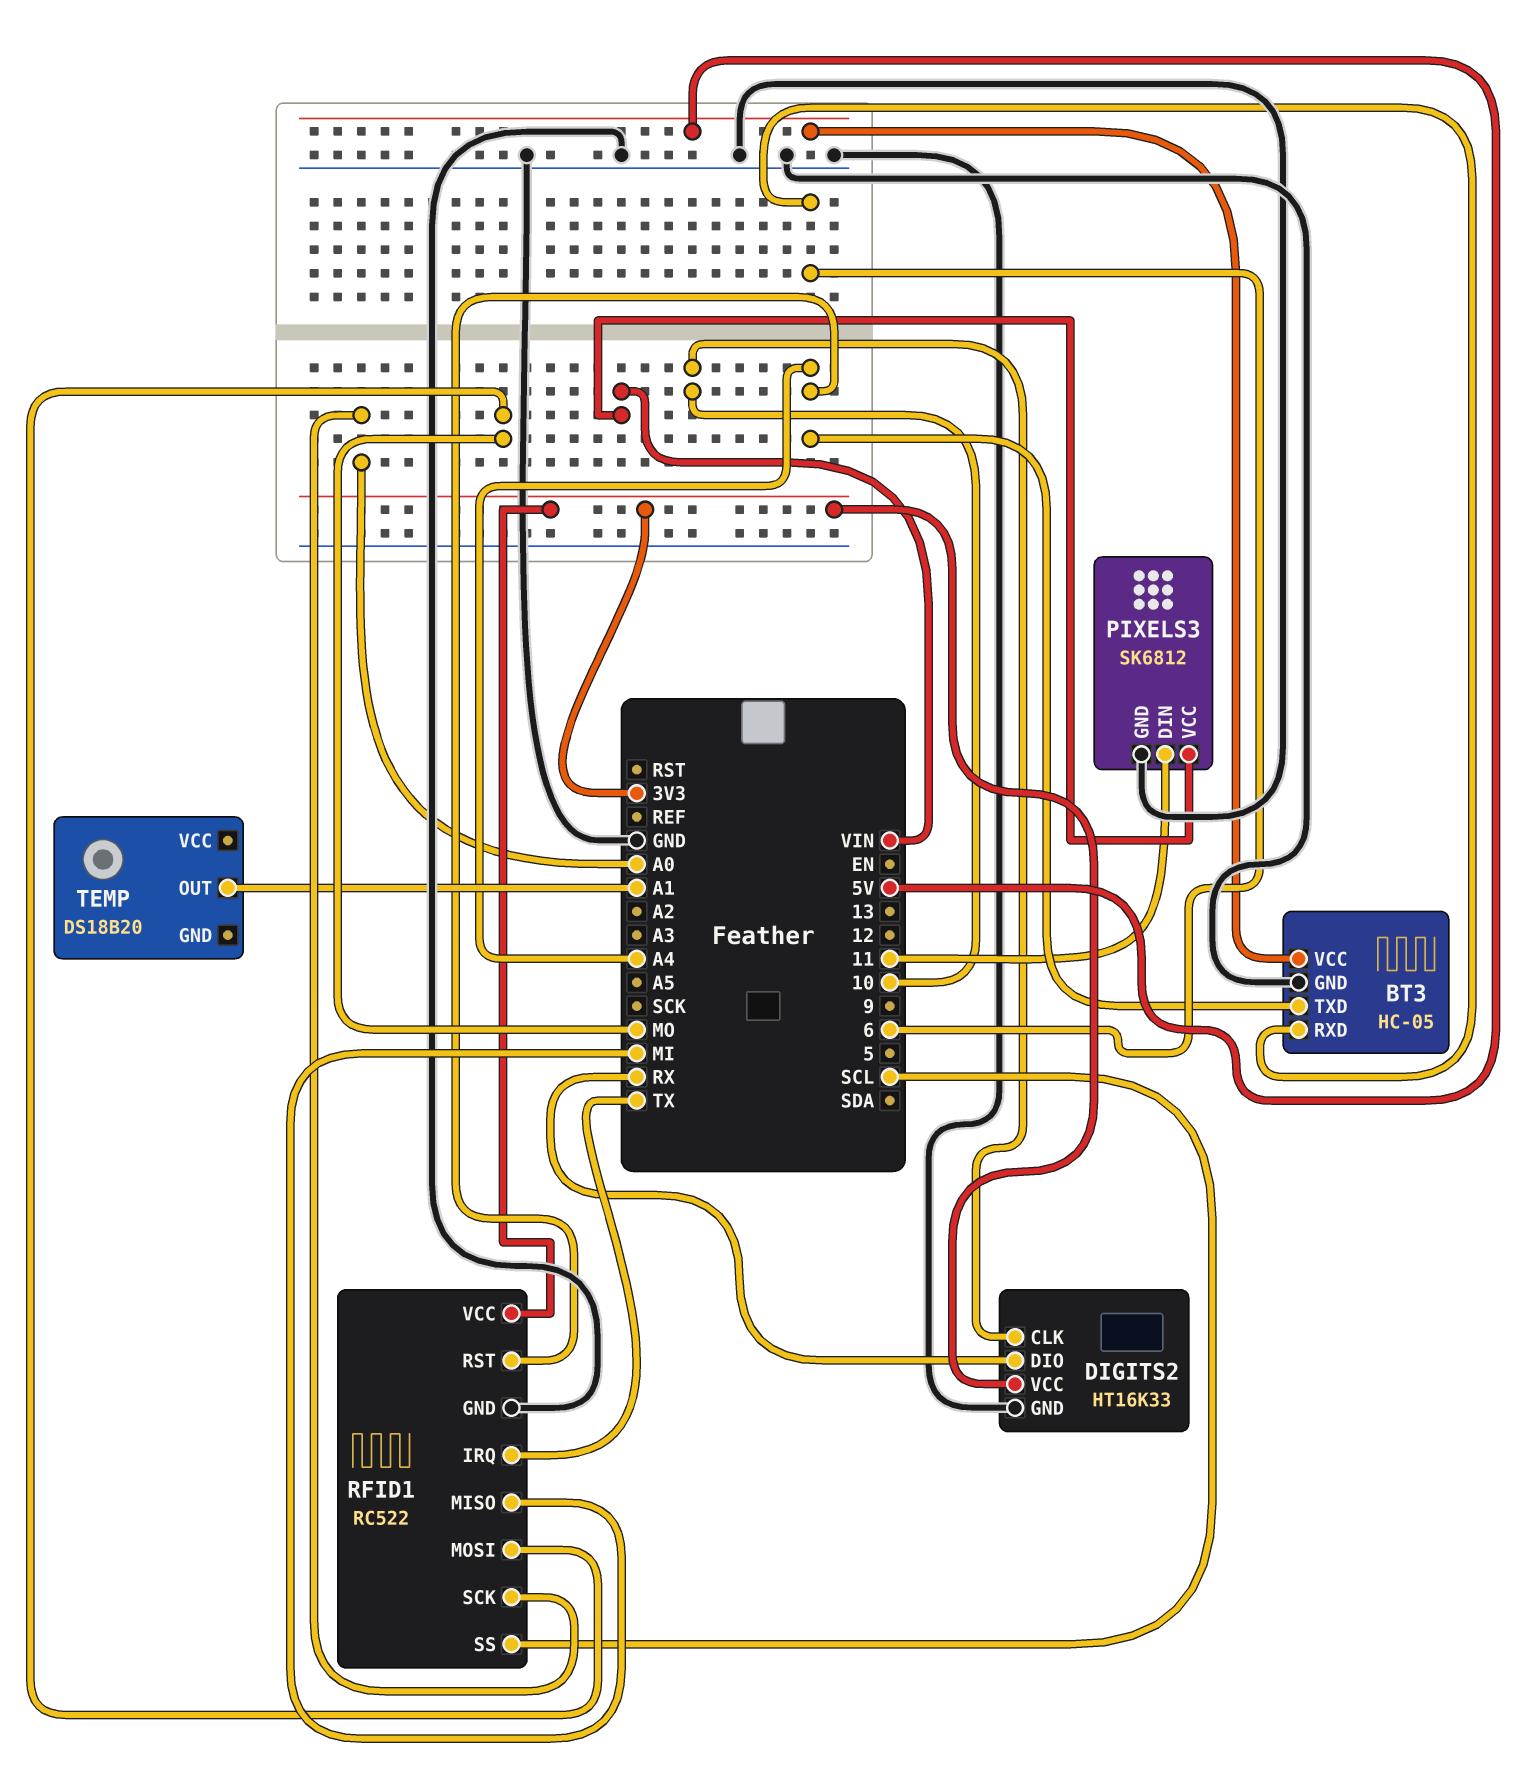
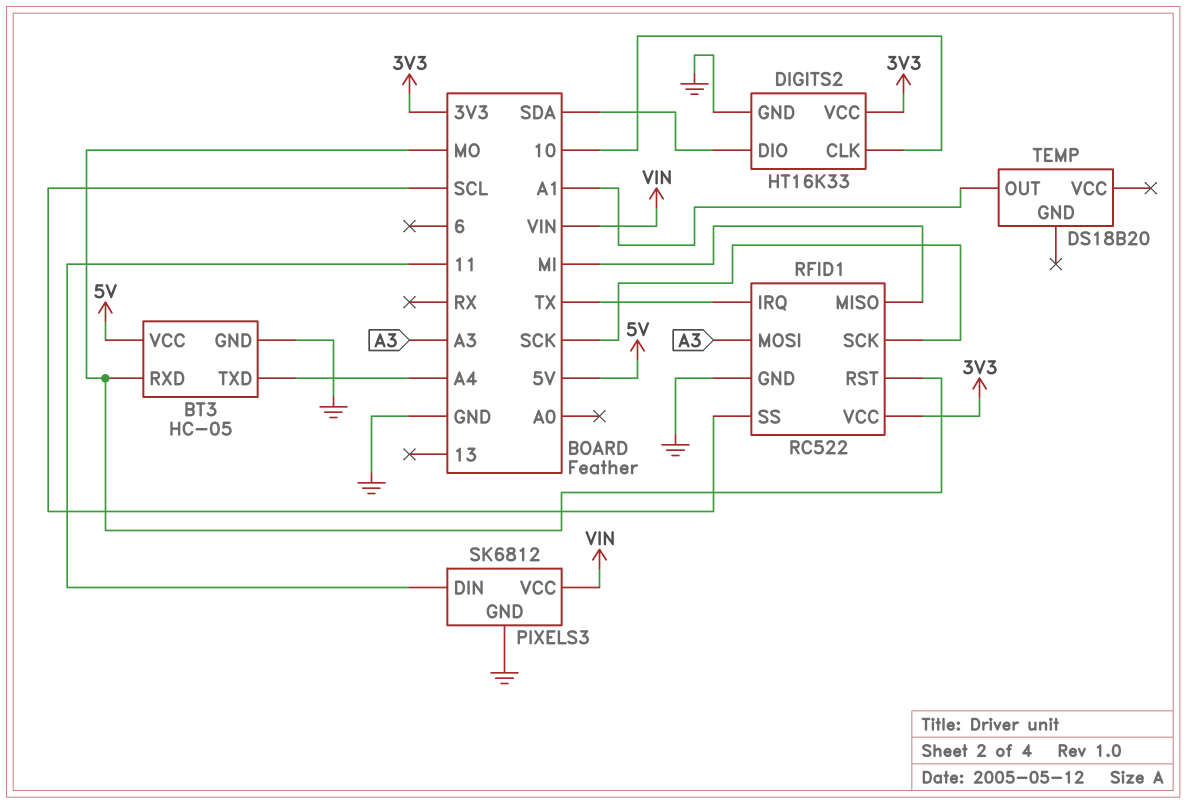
BT3 pin RXD: 6 -> MO
DIGITS2 pin DIO: RX -> SDA
RFID1 pin MOSI: MO -> A3
RFID1 pin RST: A4 -> MO
RFID1 pin SCK: A0 -> SCK

